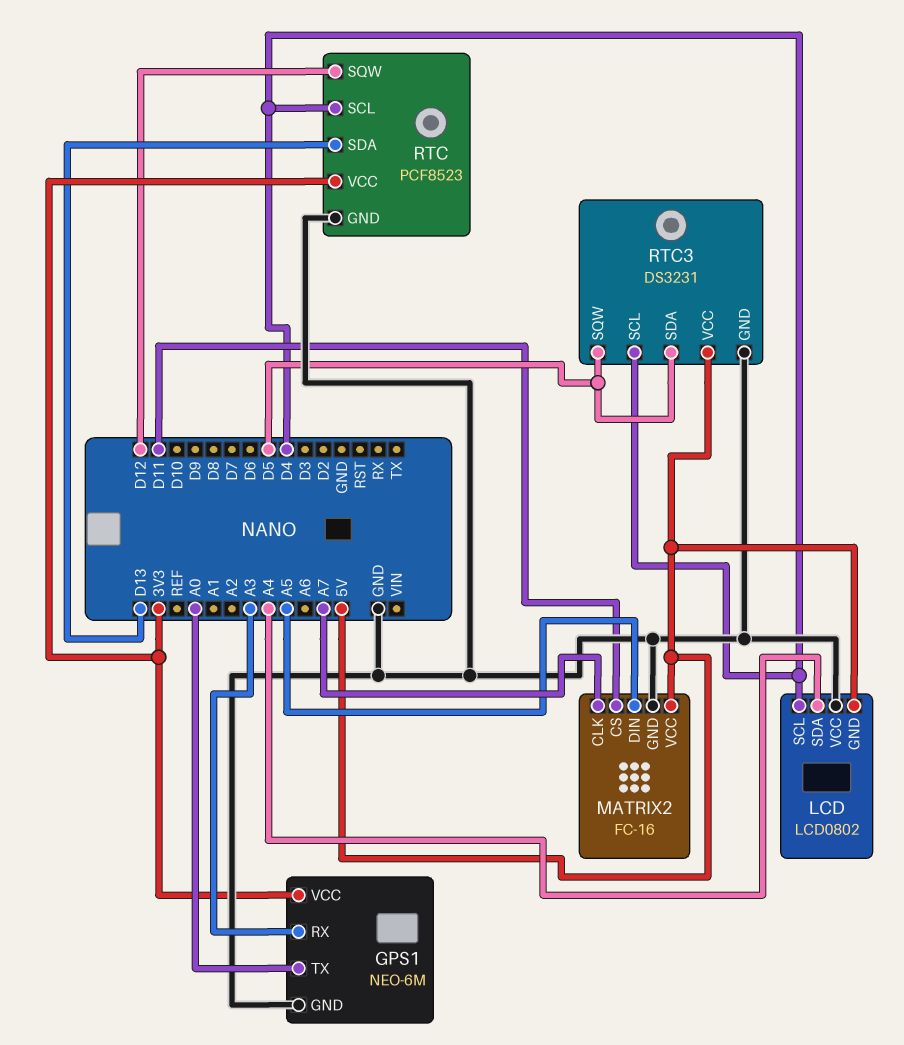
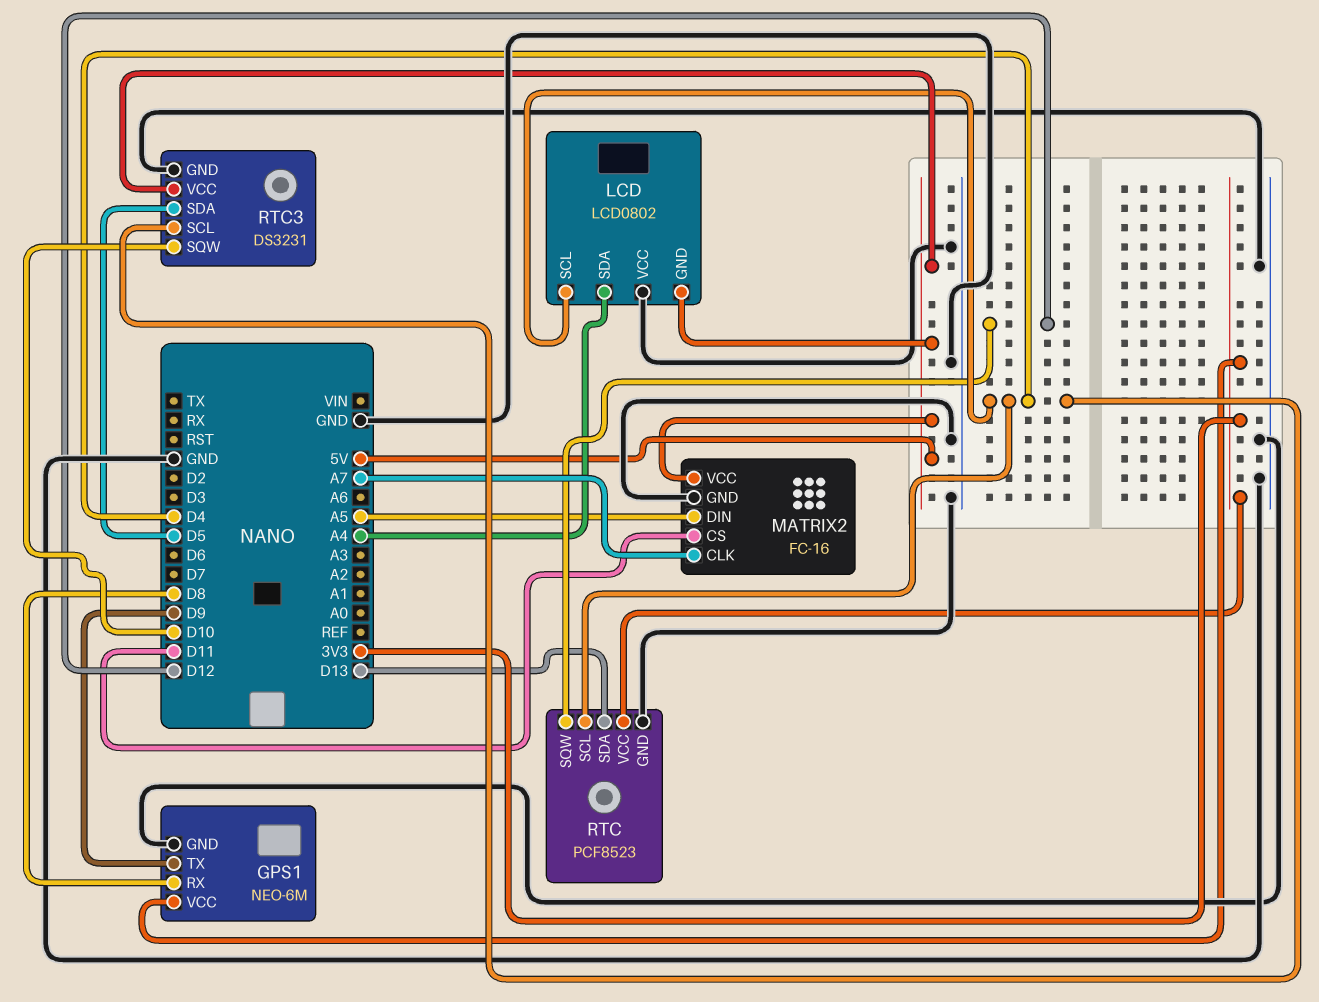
GPS1 pin RX: A3 -> D8
GPS1 pin TX: A0 -> D9
RTC3 pin SQW: D5 -> D10

